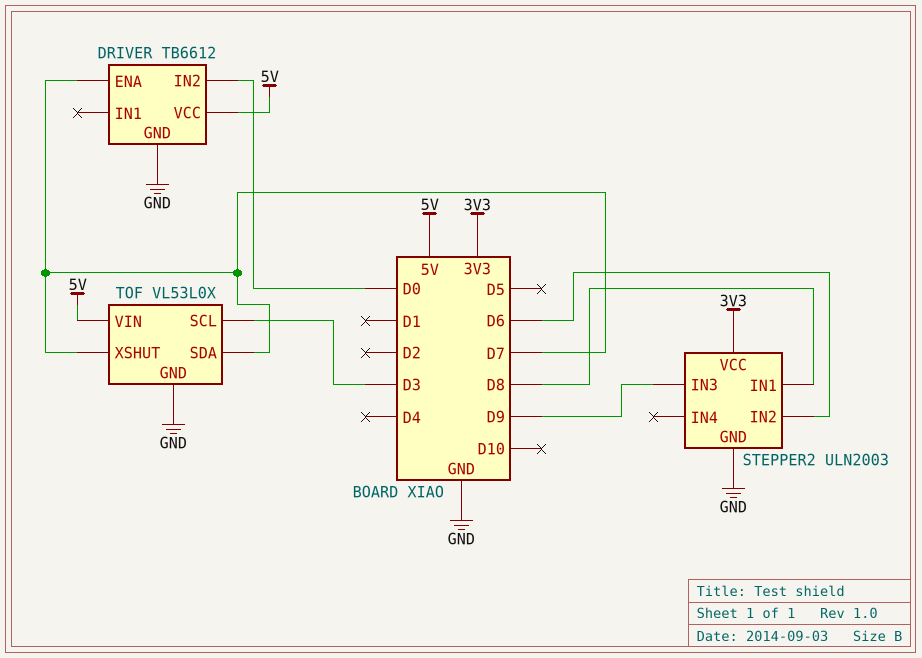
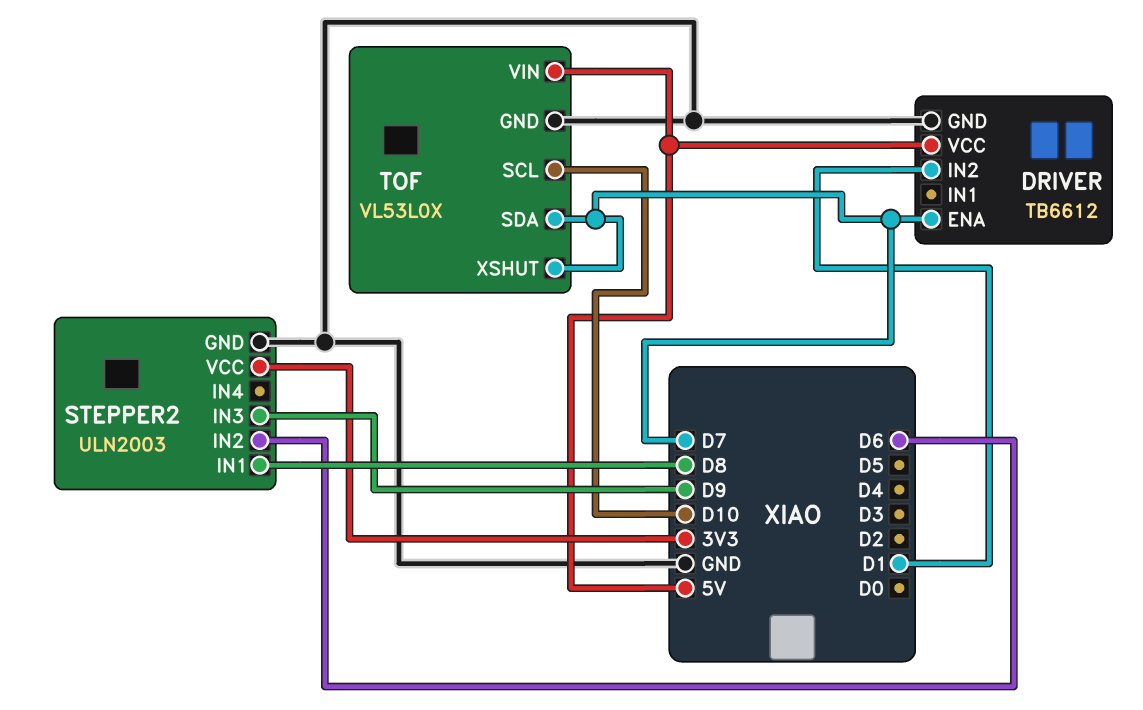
DRIVER pin IN2: D0 -> D1
TOF pin SCL: D3 -> D10

